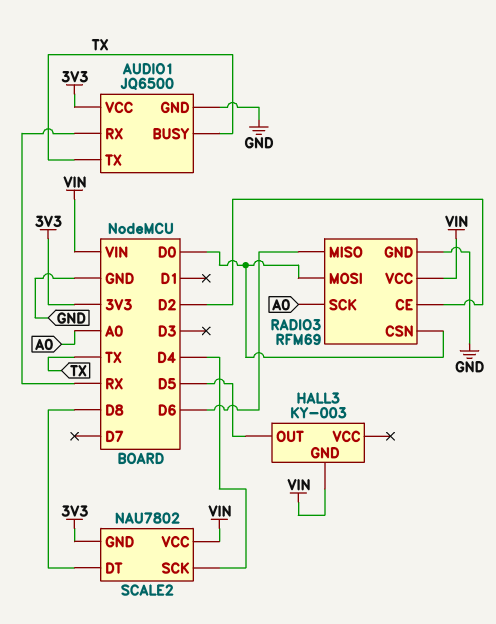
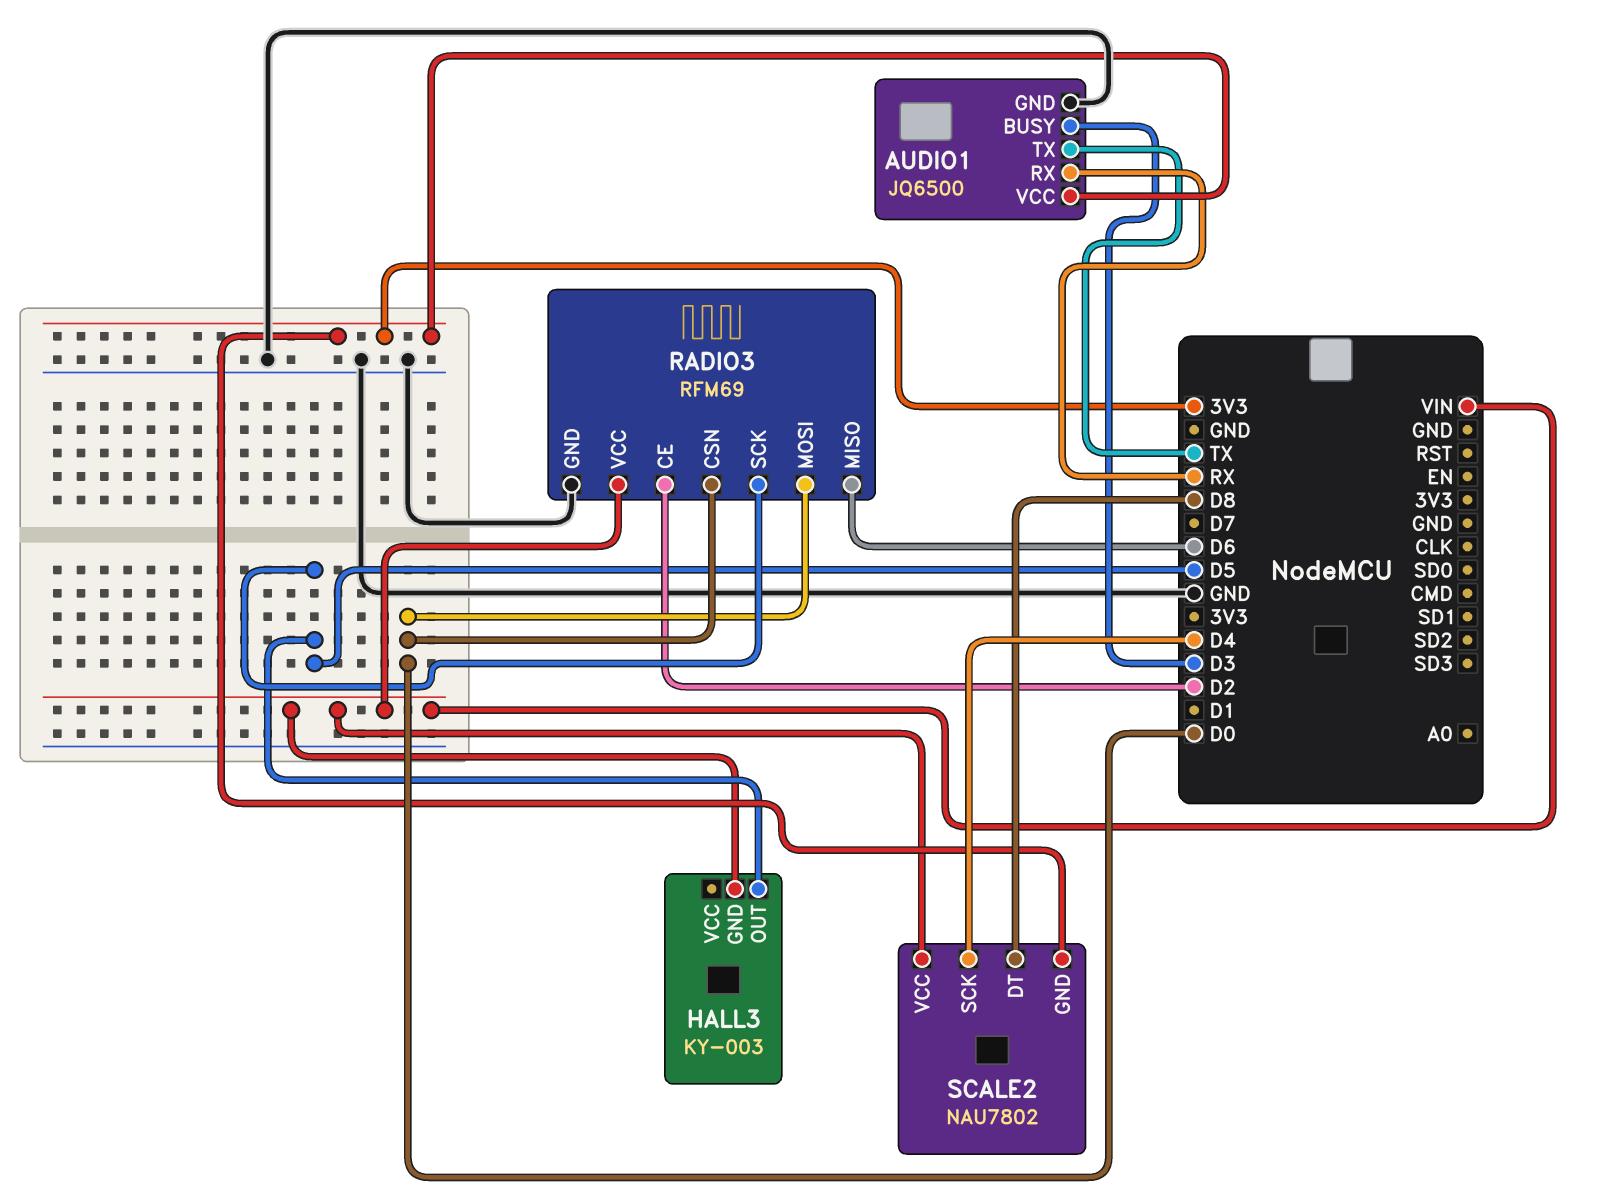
AUDIO1 pin BUSY: TX -> D3
RADIO3 pin SCK: A0 -> D5

